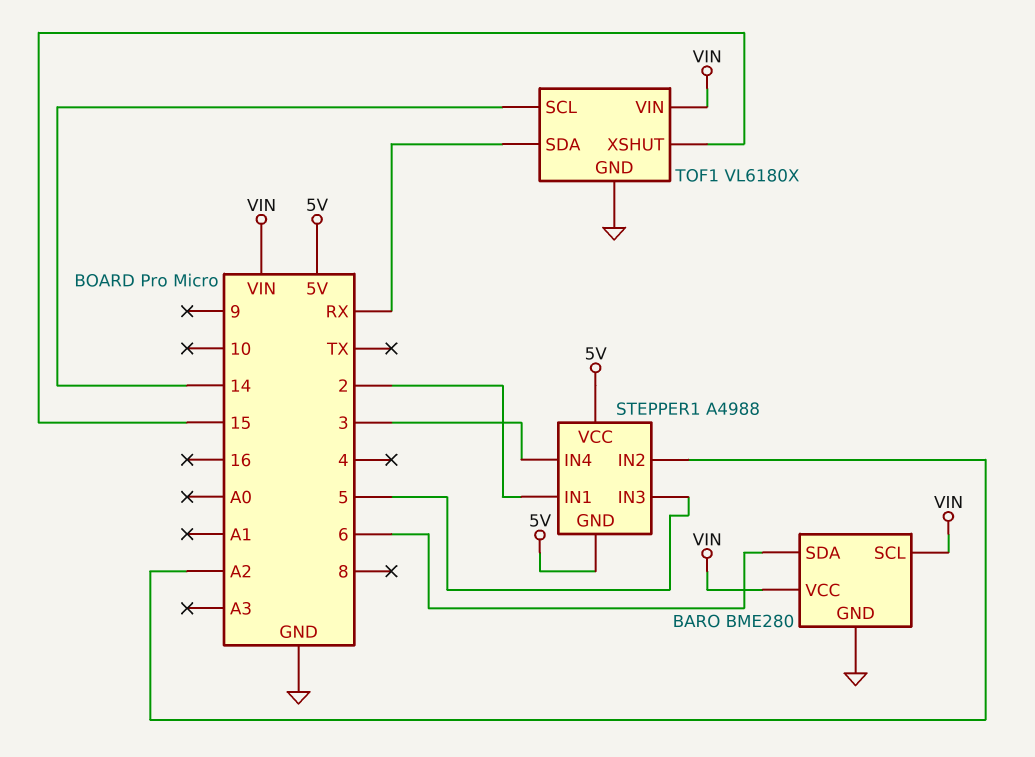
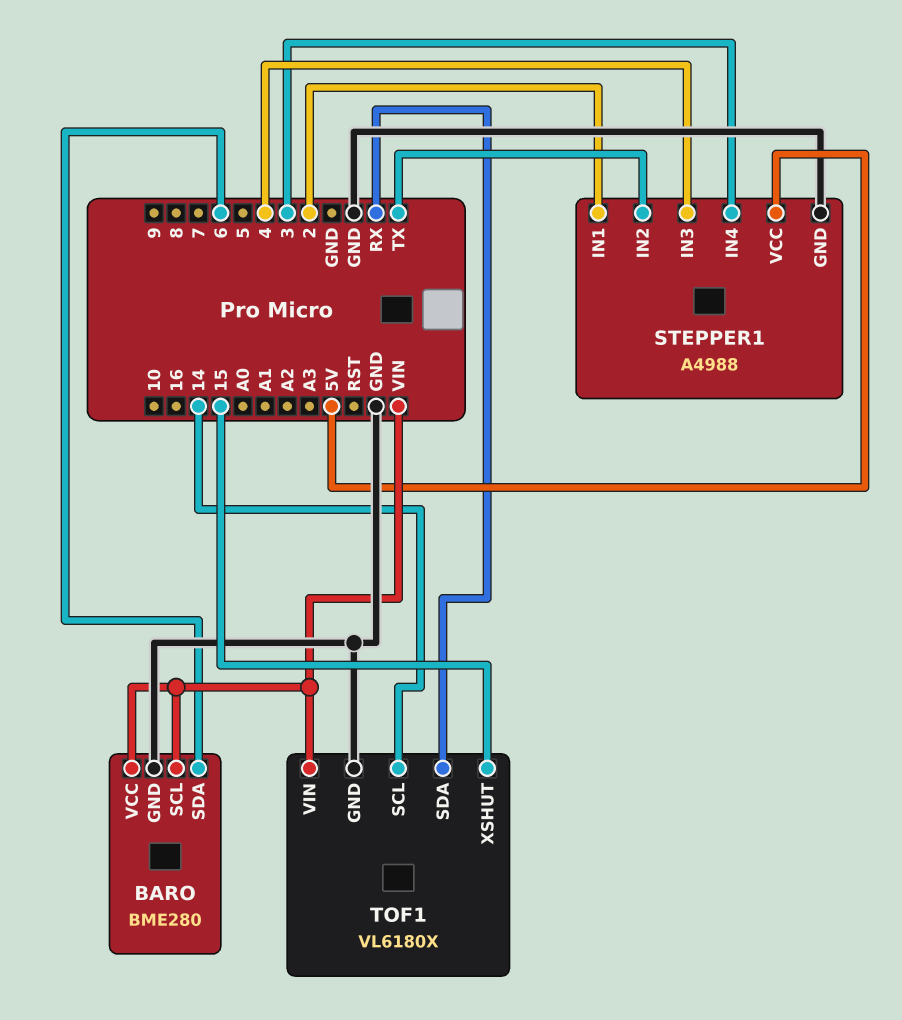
STEPPER1 pin GND: 5V -> GND
STEPPER1 pin IN2: A2 -> TX
STEPPER1 pin IN3: 5 -> 4

